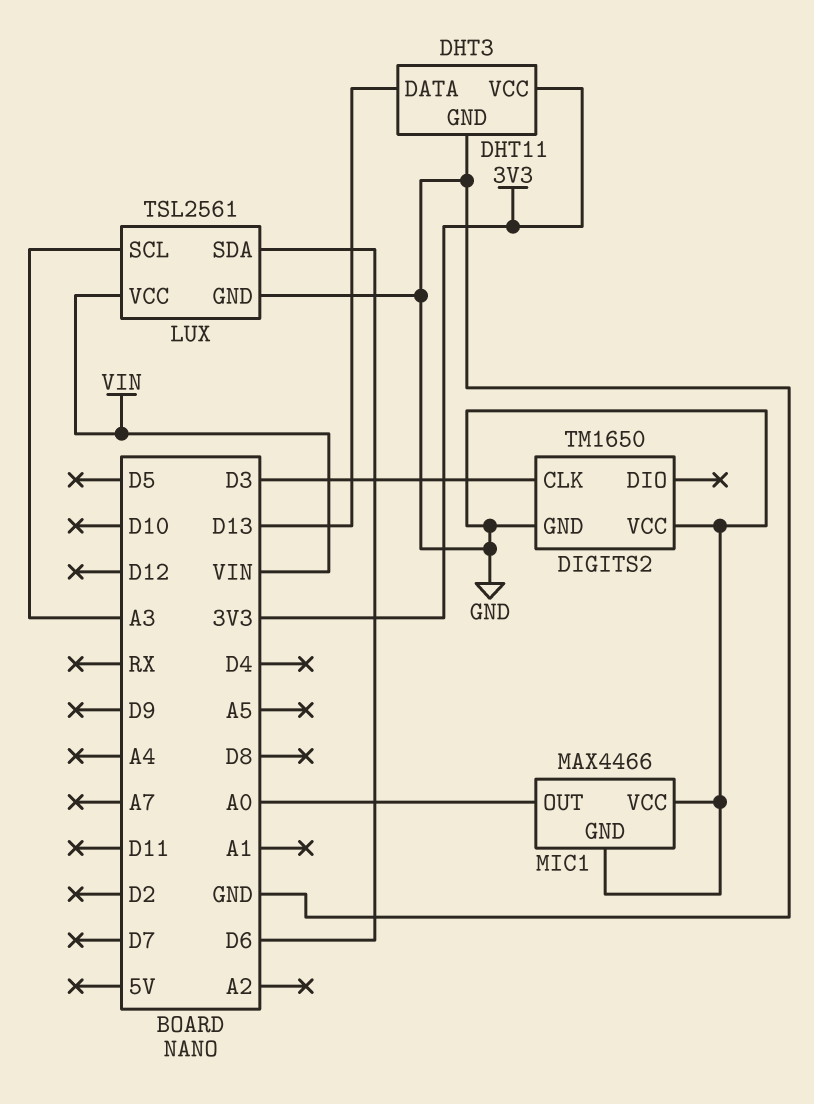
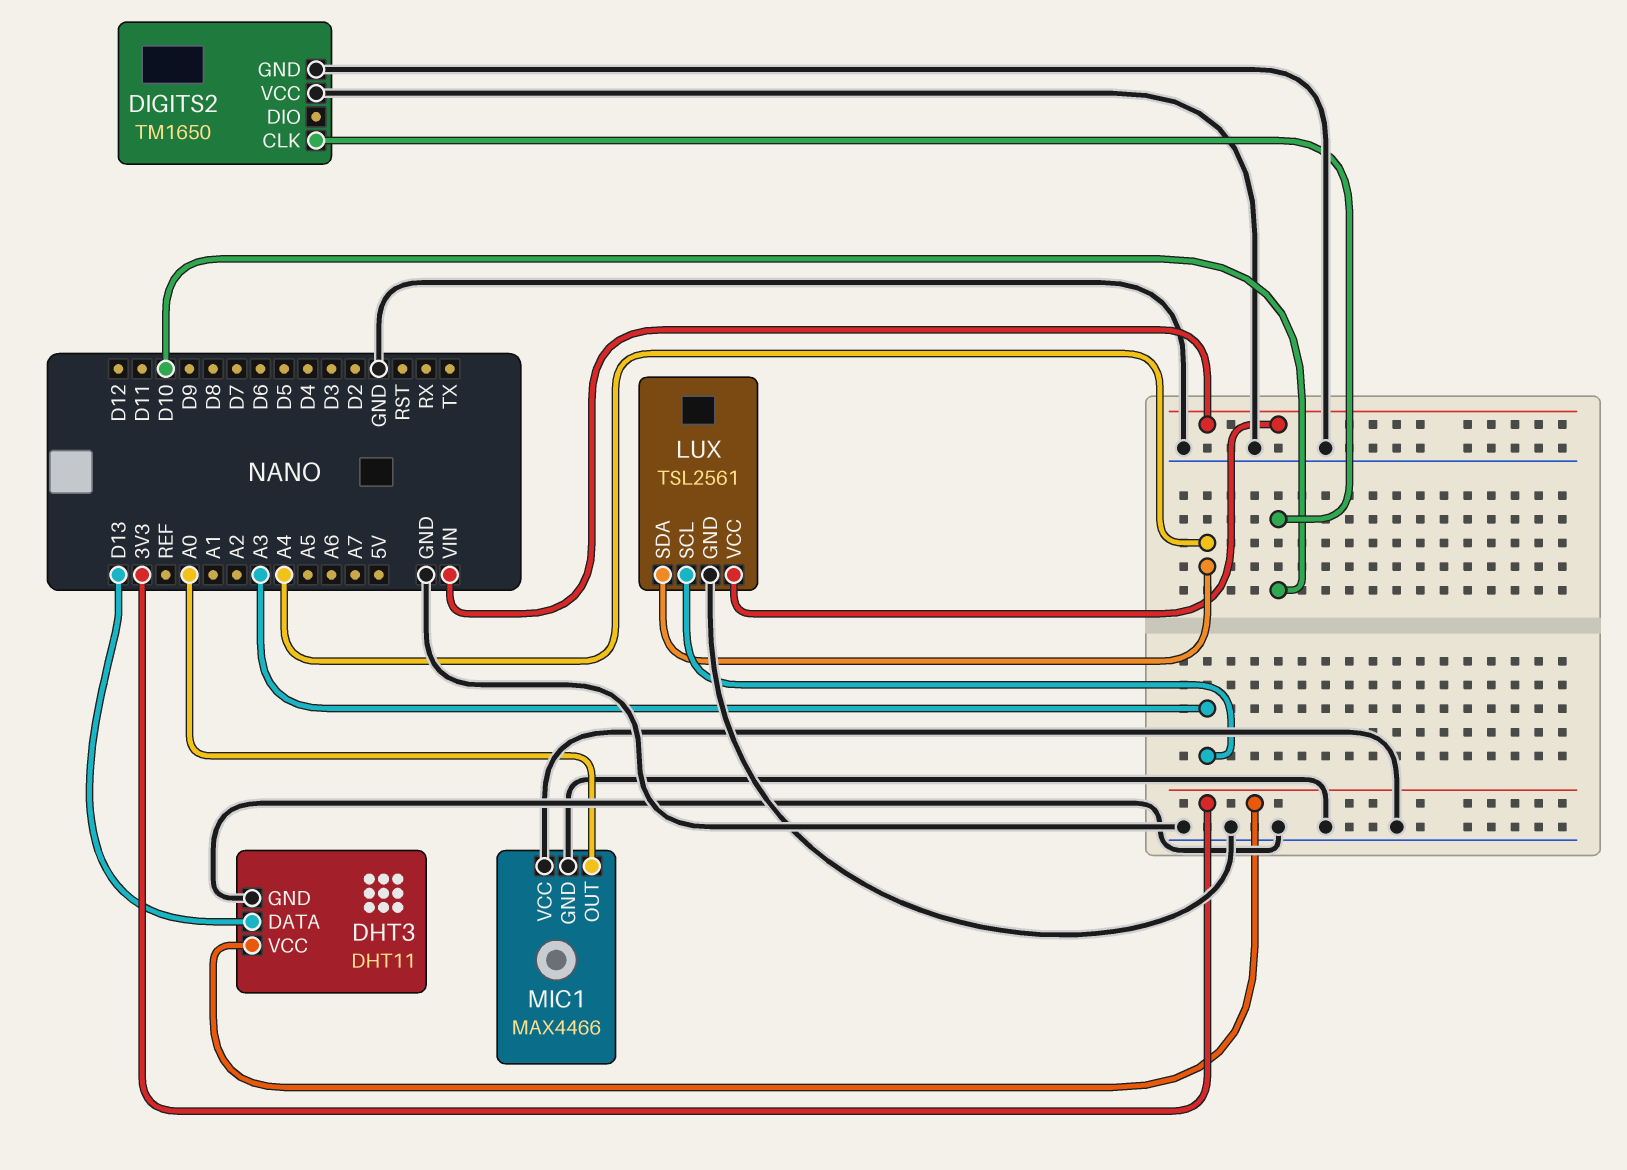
DIGITS2 pin CLK: D3 -> D10
LUX pin SDA: D6 -> A4

